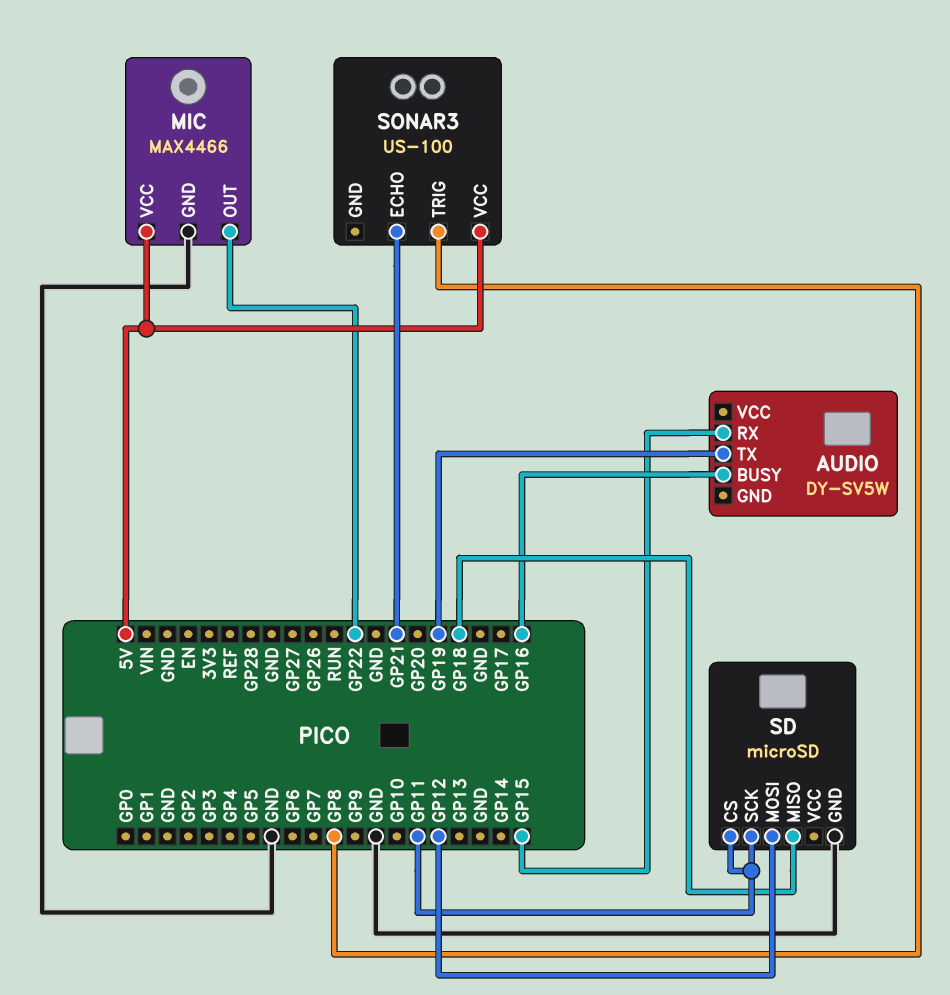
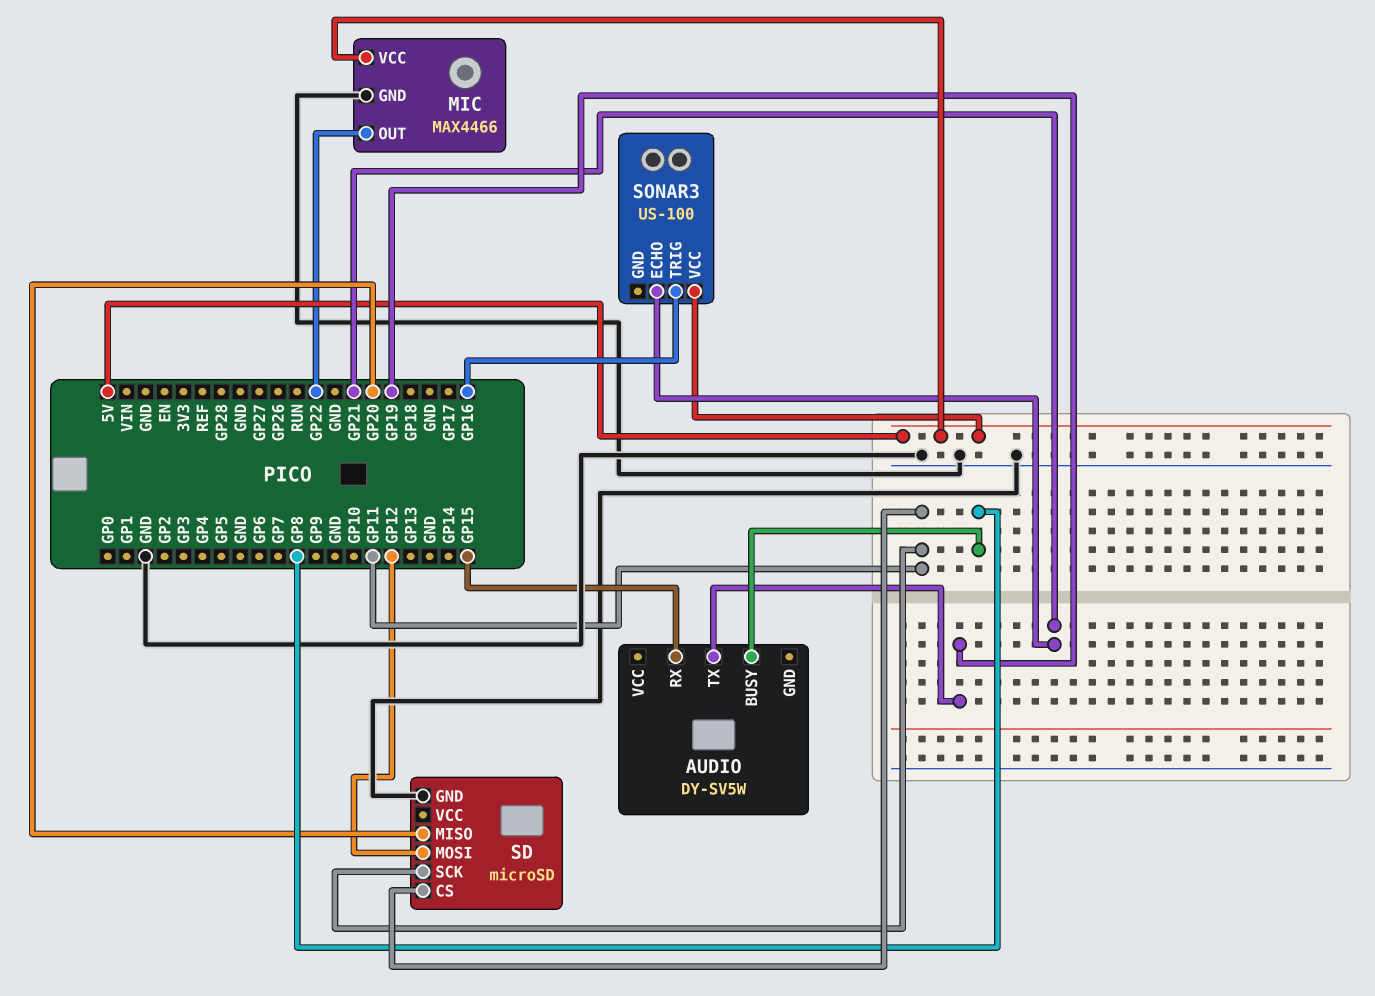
AUDIO pin BUSY: GP16 -> GP8
SD pin MISO: GP18 -> GP20
SONAR3 pin TRIG: GP8 -> GP16

